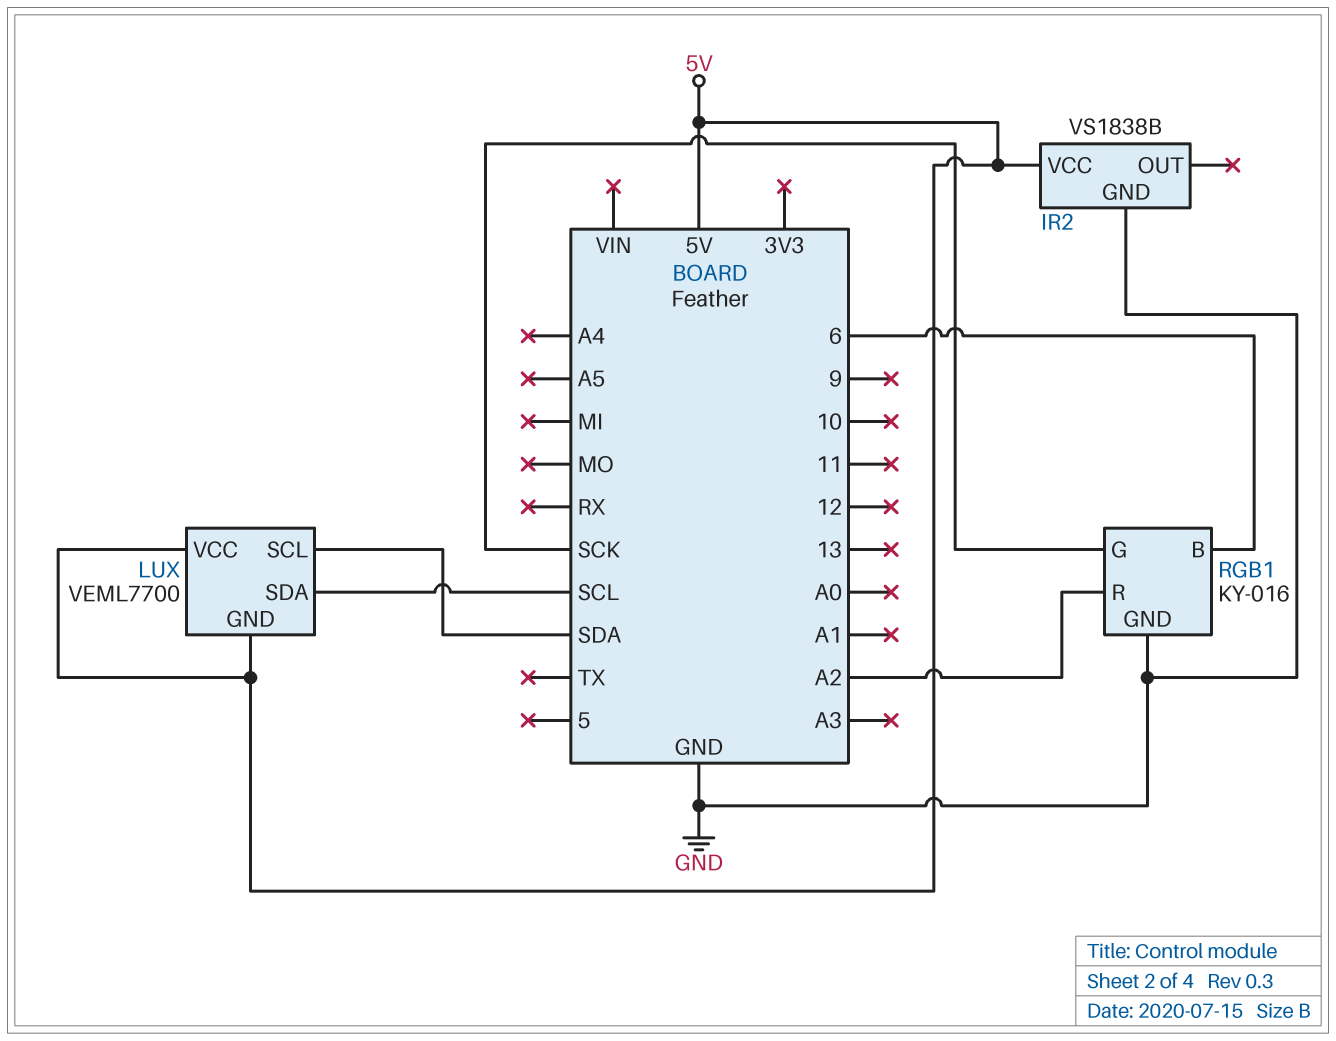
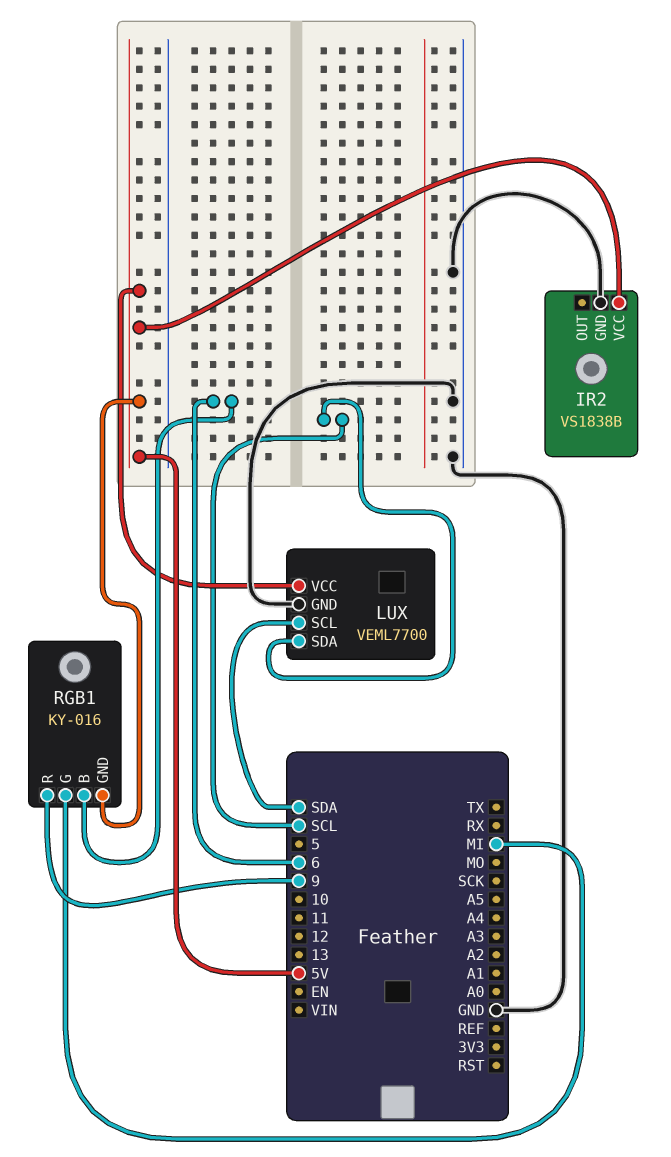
LUX pin GND: 5V -> GND
RGB1 pin G: SCK -> MI
RGB1 pin GND: GND -> 5V
RGB1 pin R: A2 -> 9

